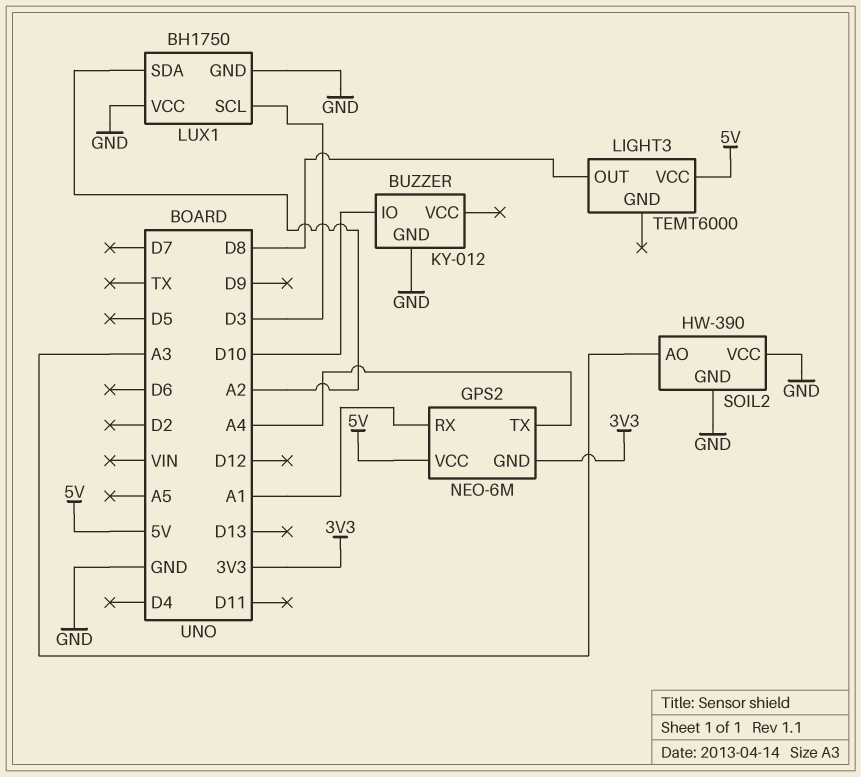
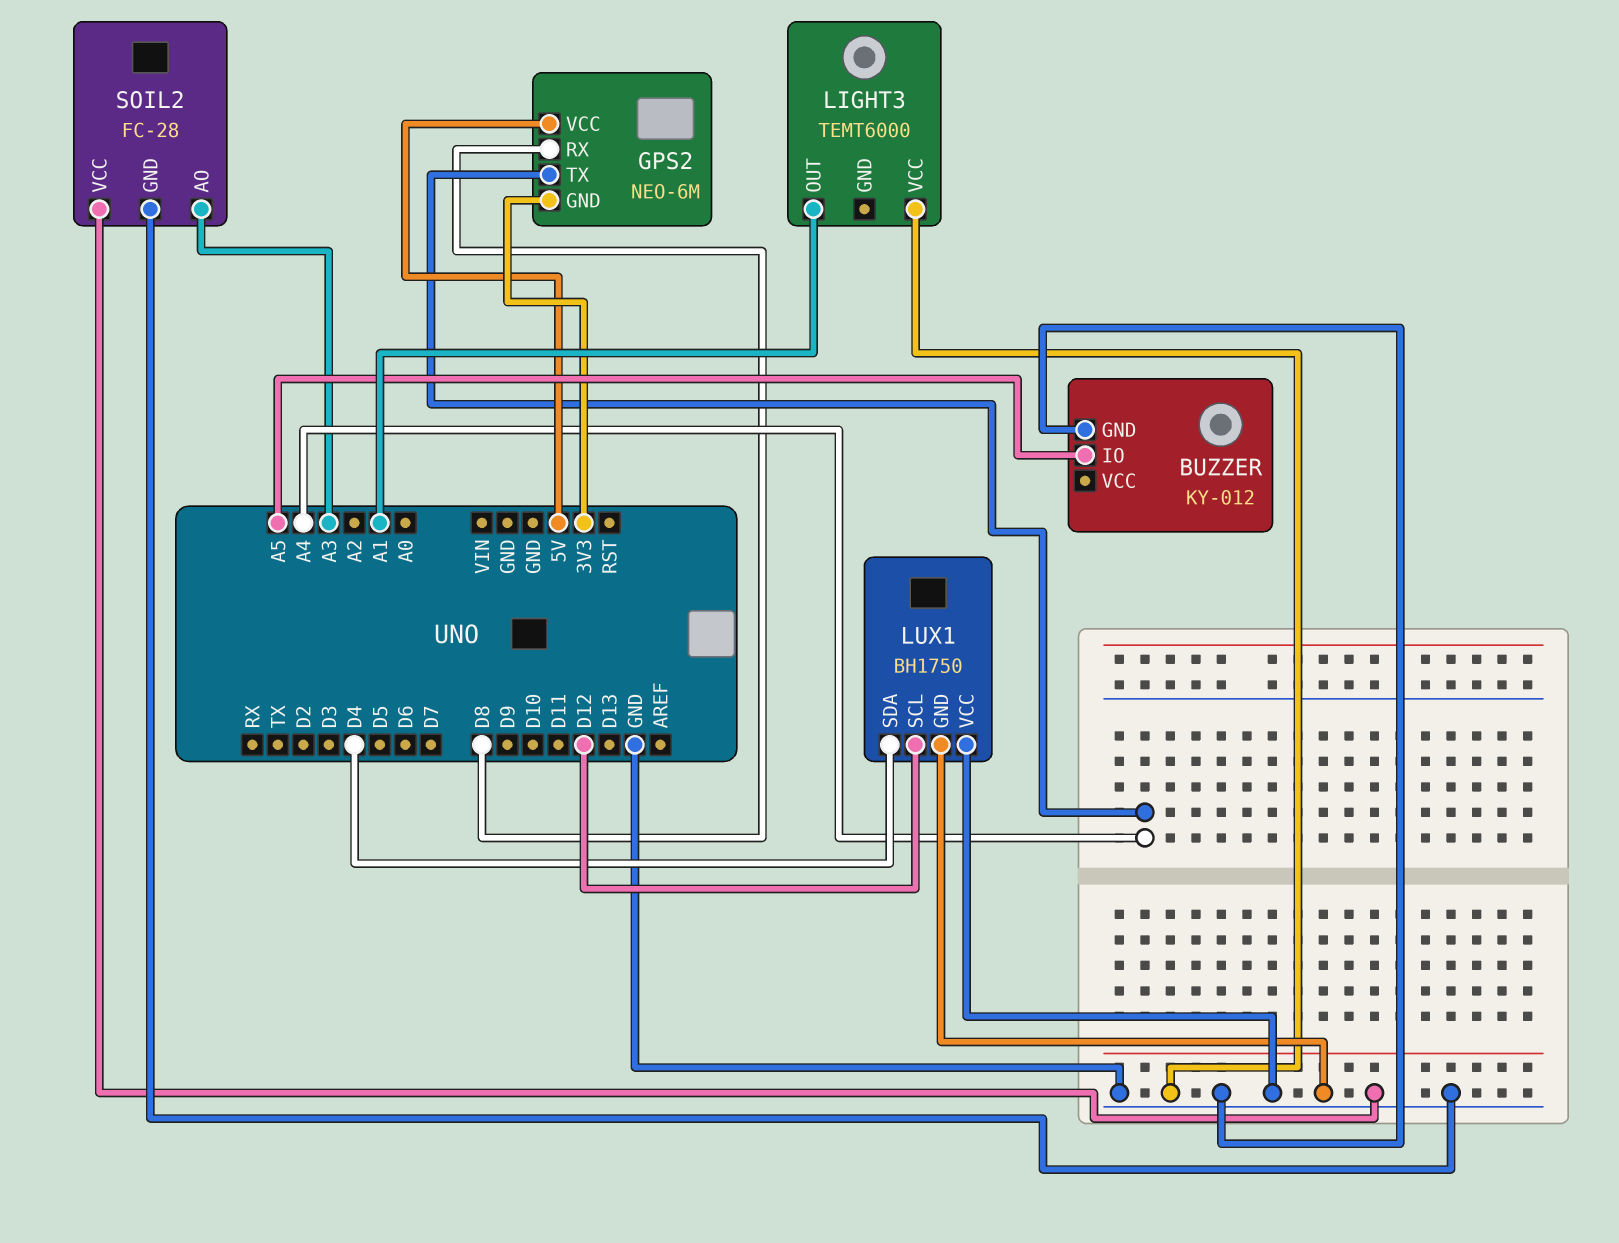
BUZZER pin IO: D10 -> A5
GPS2 pin RX: A1 -> D8
LIGHT3 pin OUT: D8 -> A1
LIGHT3 pin VCC: 5V -> GND
LUX1 pin SCL: D3 -> D12
LUX1 pin SDA: A2 -> D4
SOIL2: HW-390 -> FC-28

